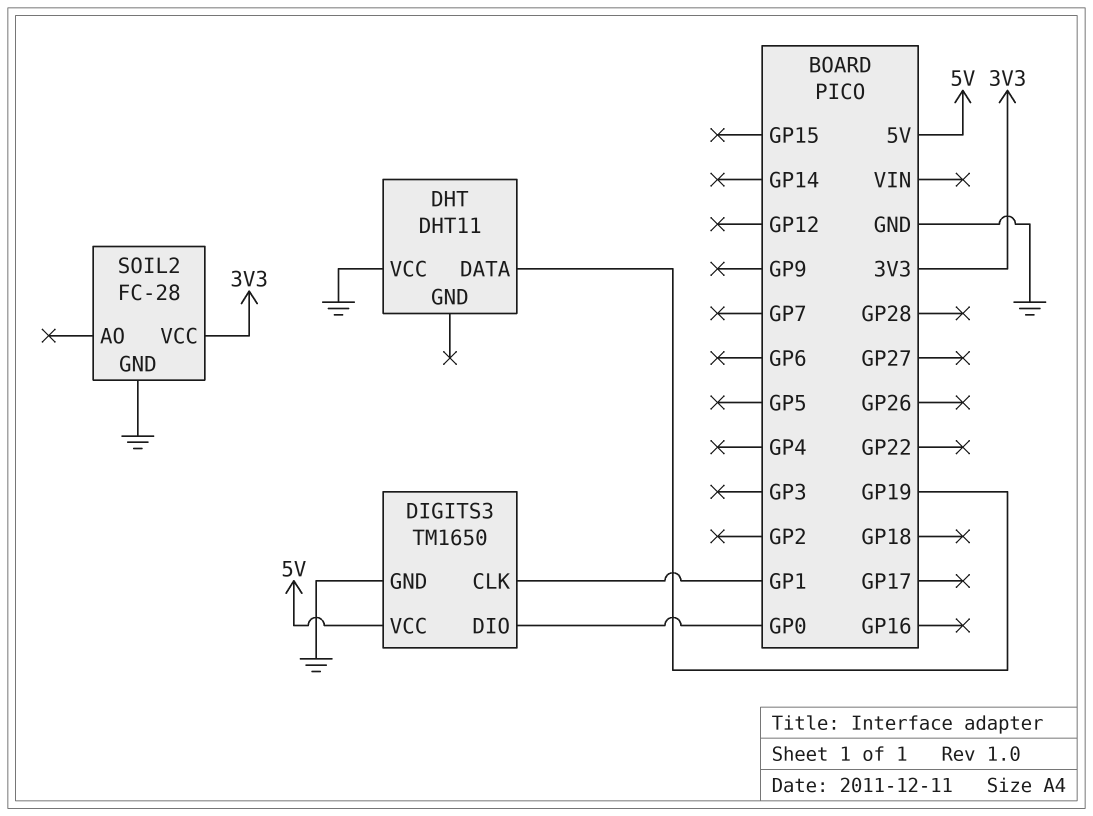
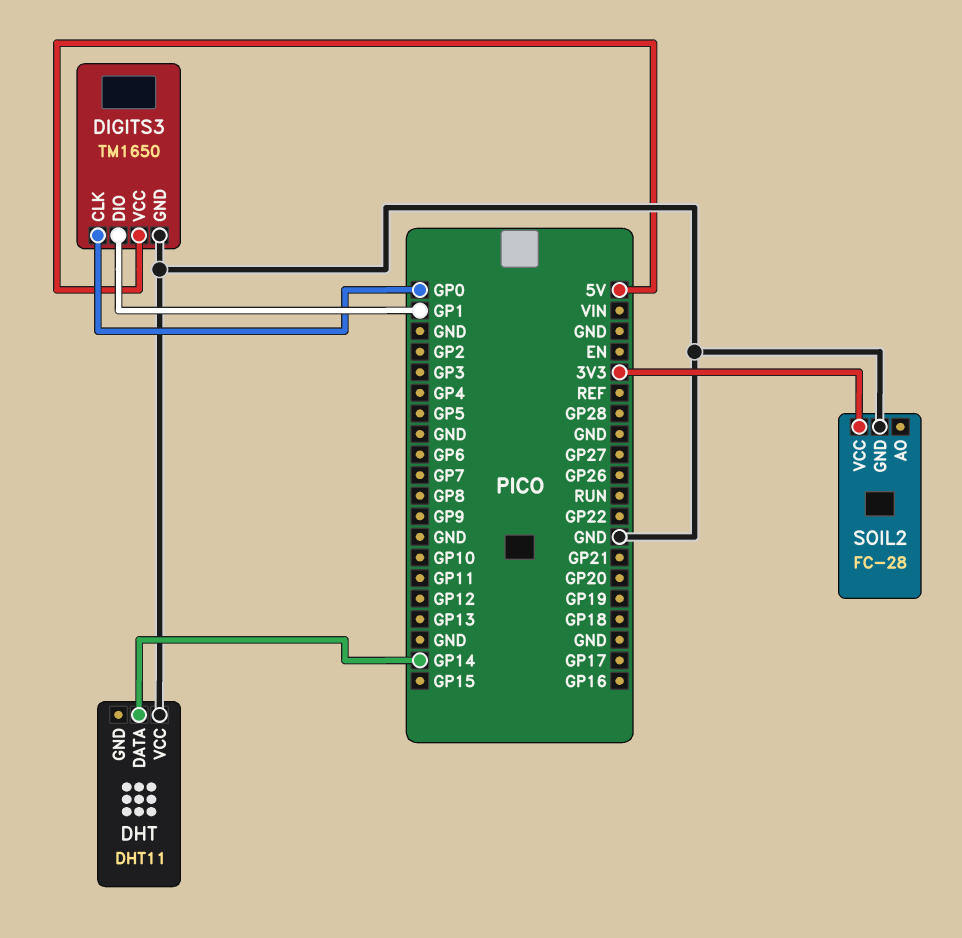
DHT pin DATA: GP19 -> GP14
DIGITS3 pin CLK: GP1 -> GP0
DIGITS3 pin DIO: GP0 -> GP1

